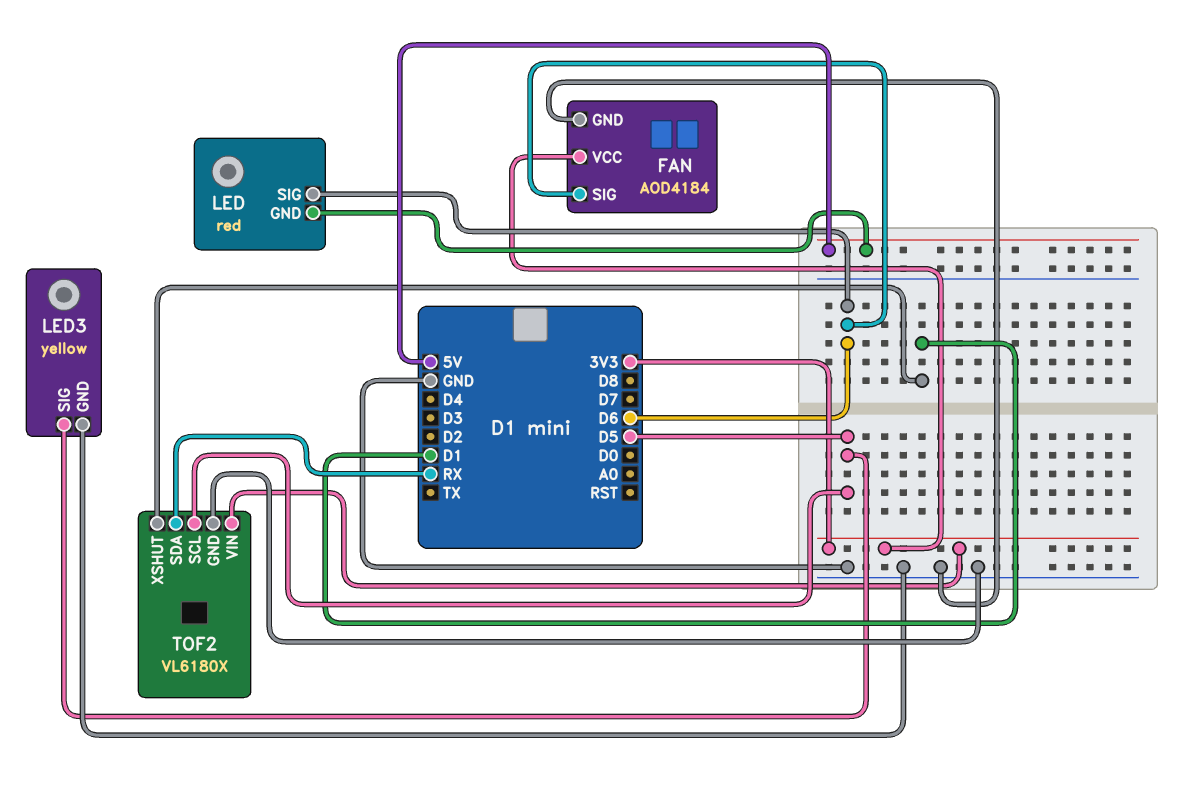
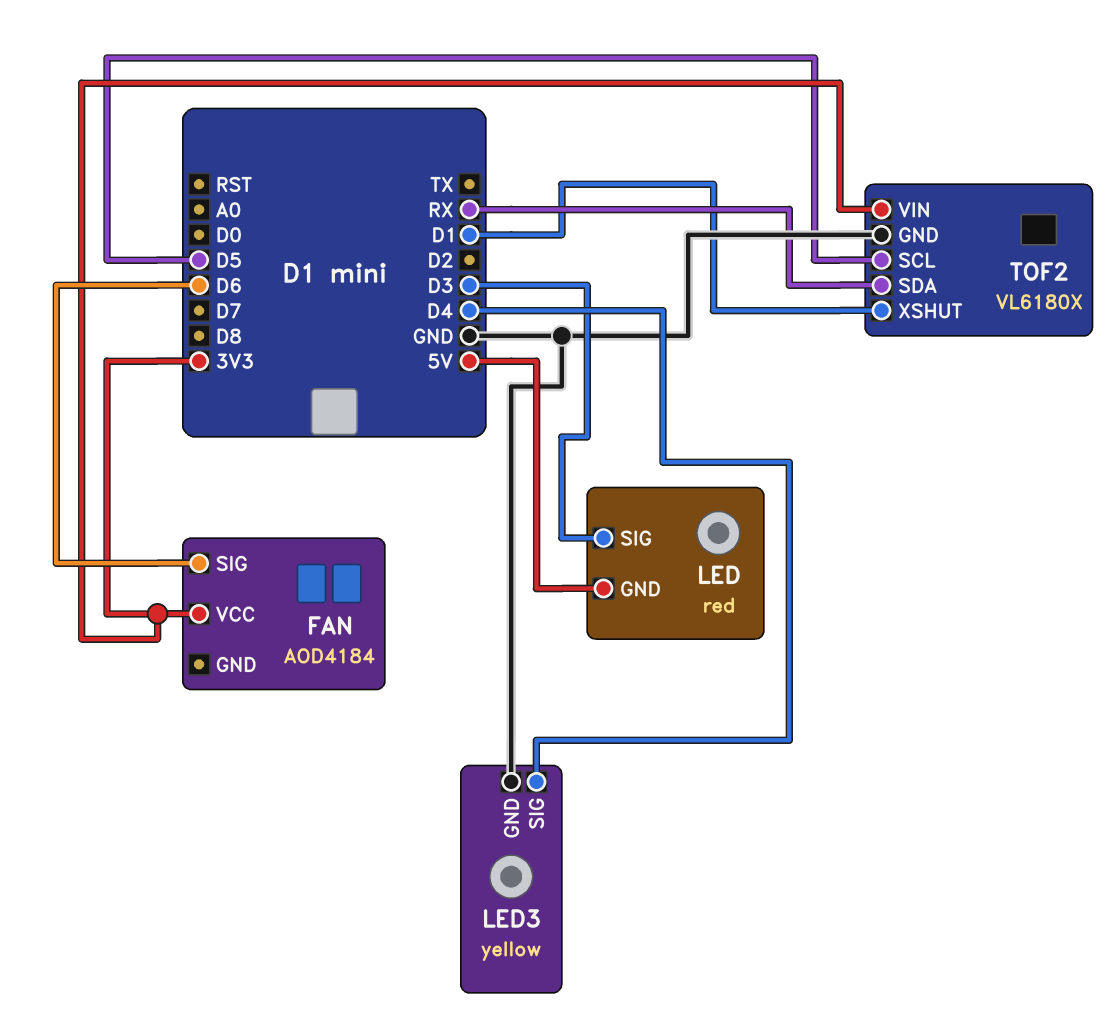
FAN pin GND: GND -> none
LED pin SIG: D6 -> D3
LED3 pin SIG: D5 -> D4

